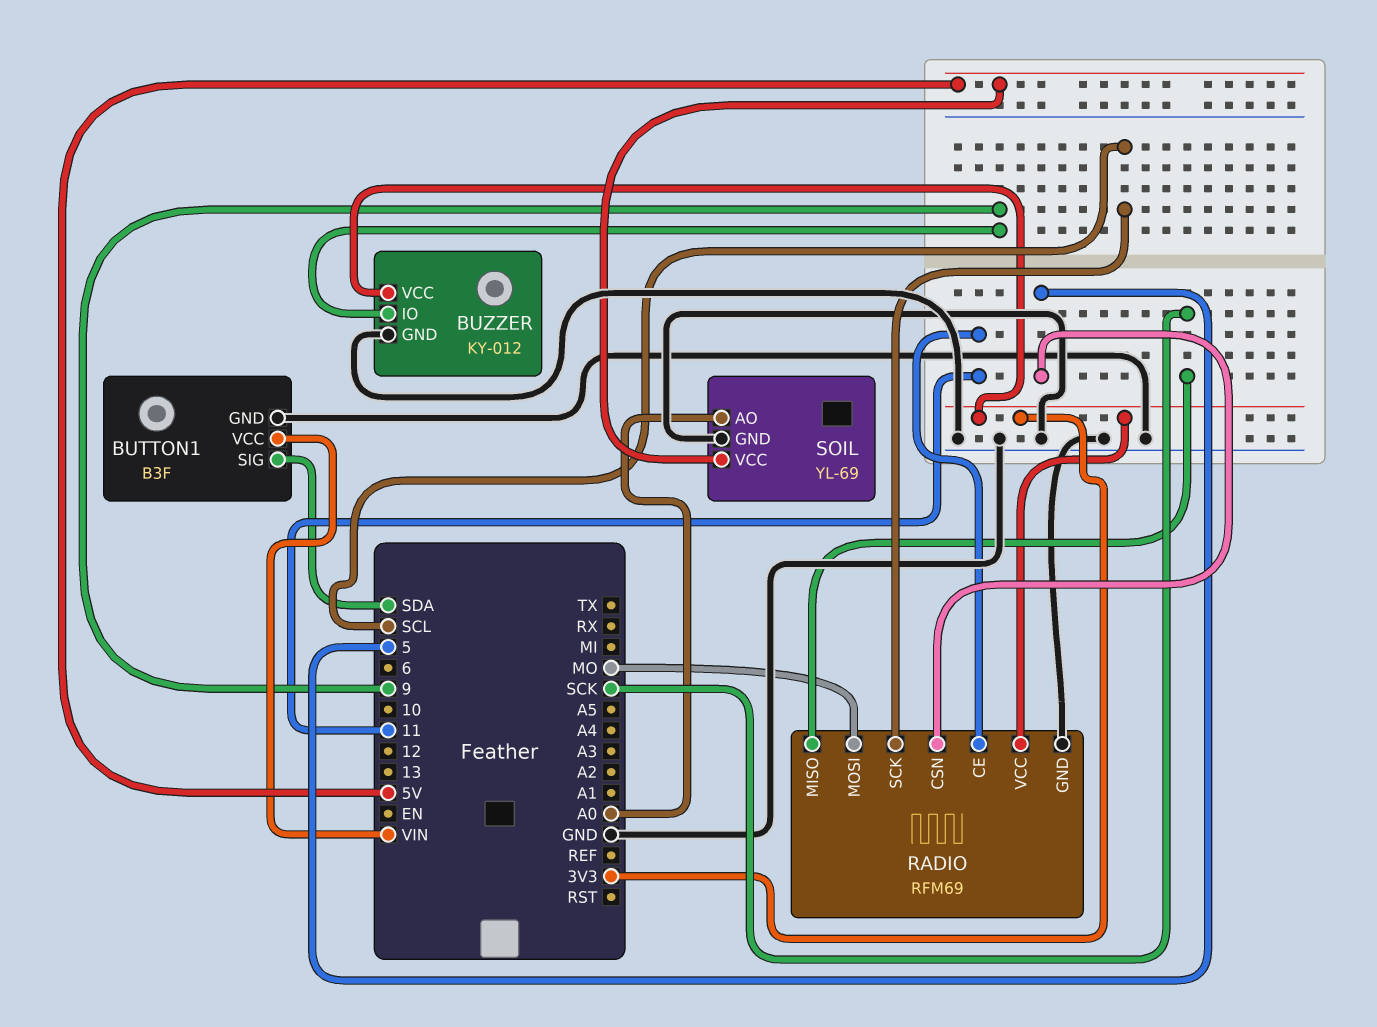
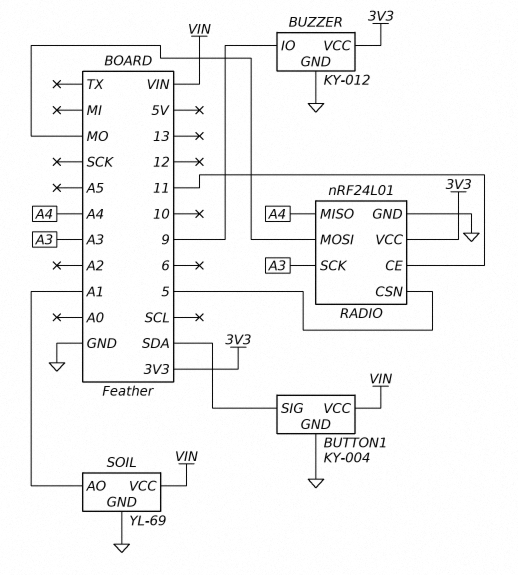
BUTTON1: B3F -> KY-004
RADIO: RFM69 -> nRF24L01
RADIO pin MISO: SCK -> A4
RADIO pin SCK: SCL -> A3
SOIL pin AO: A0 -> A1
SOIL pin VCC: 5V -> VIN

